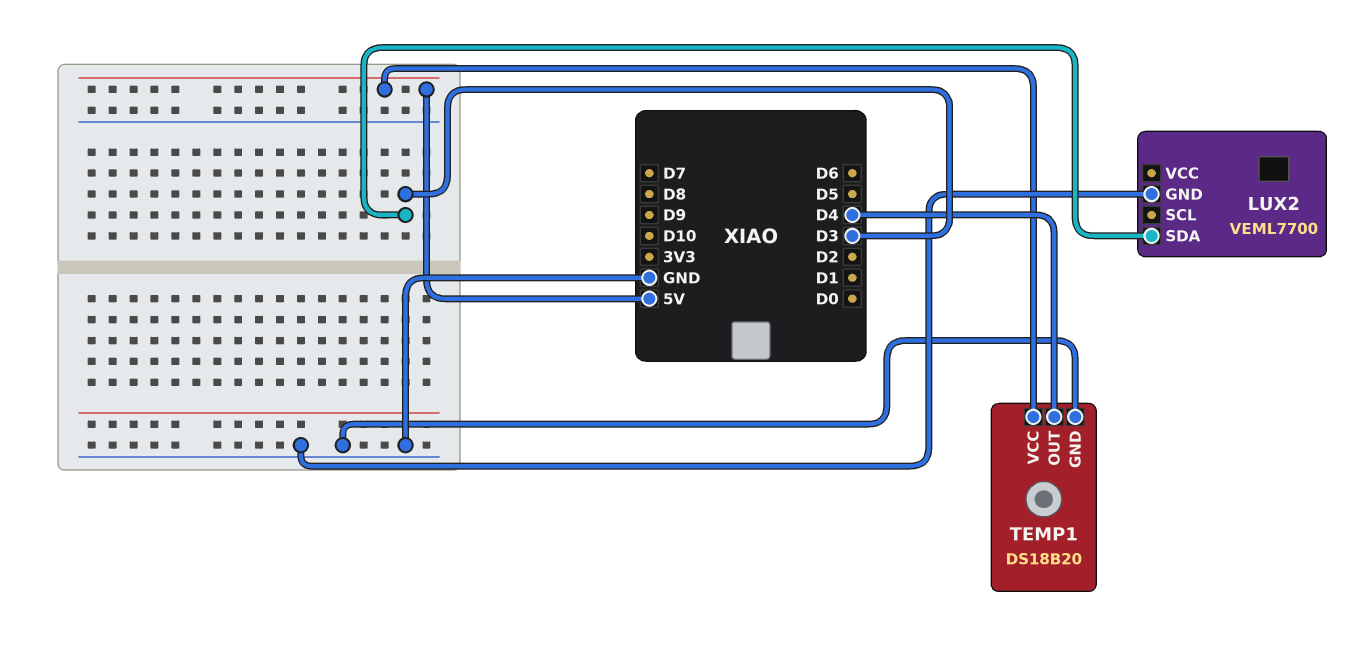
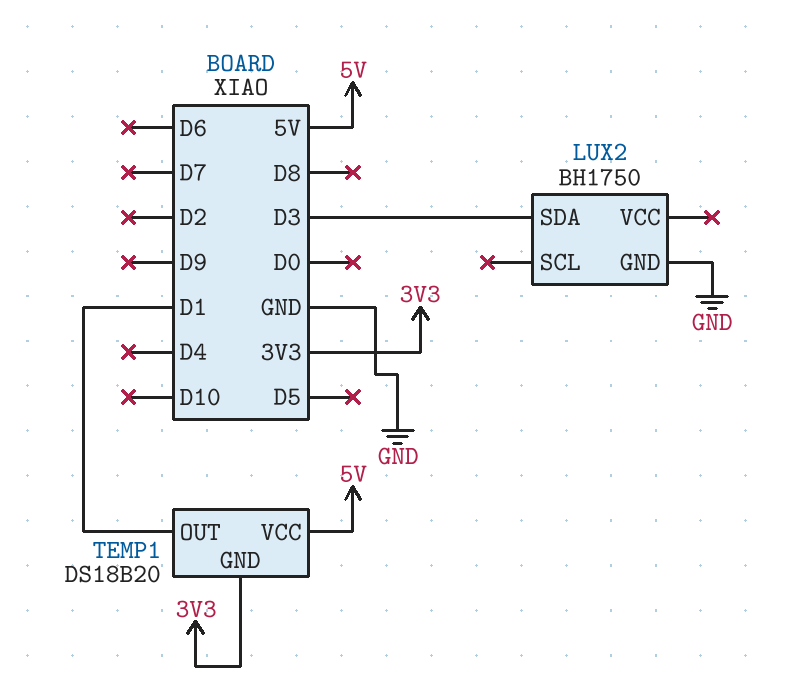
LUX2: VEML7700 -> BH1750
TEMP1 pin GND: GND -> 3V3
TEMP1 pin OUT: D4 -> D1

